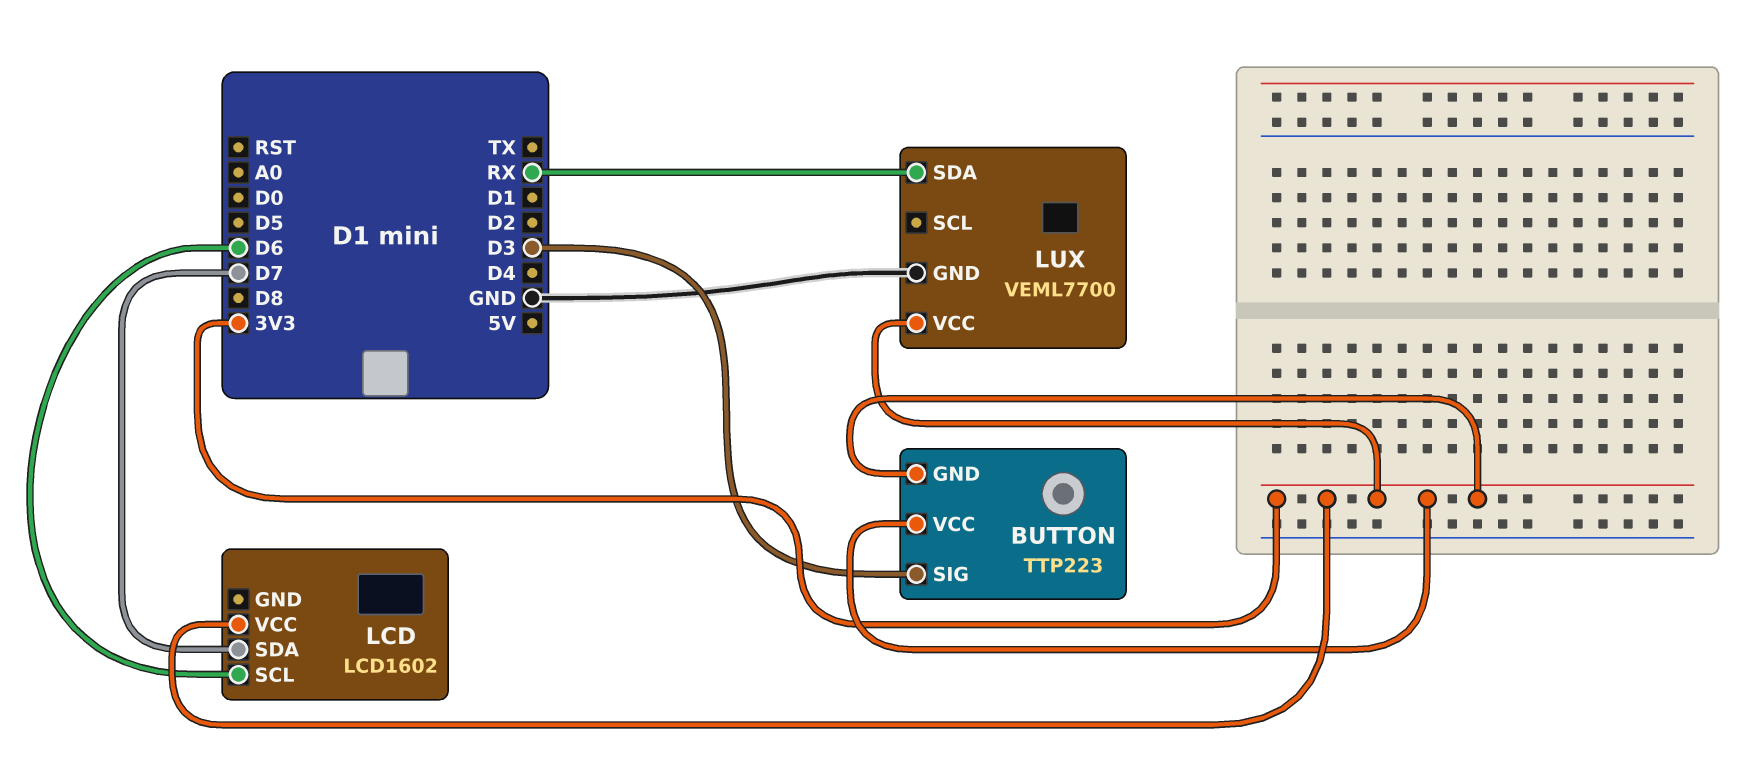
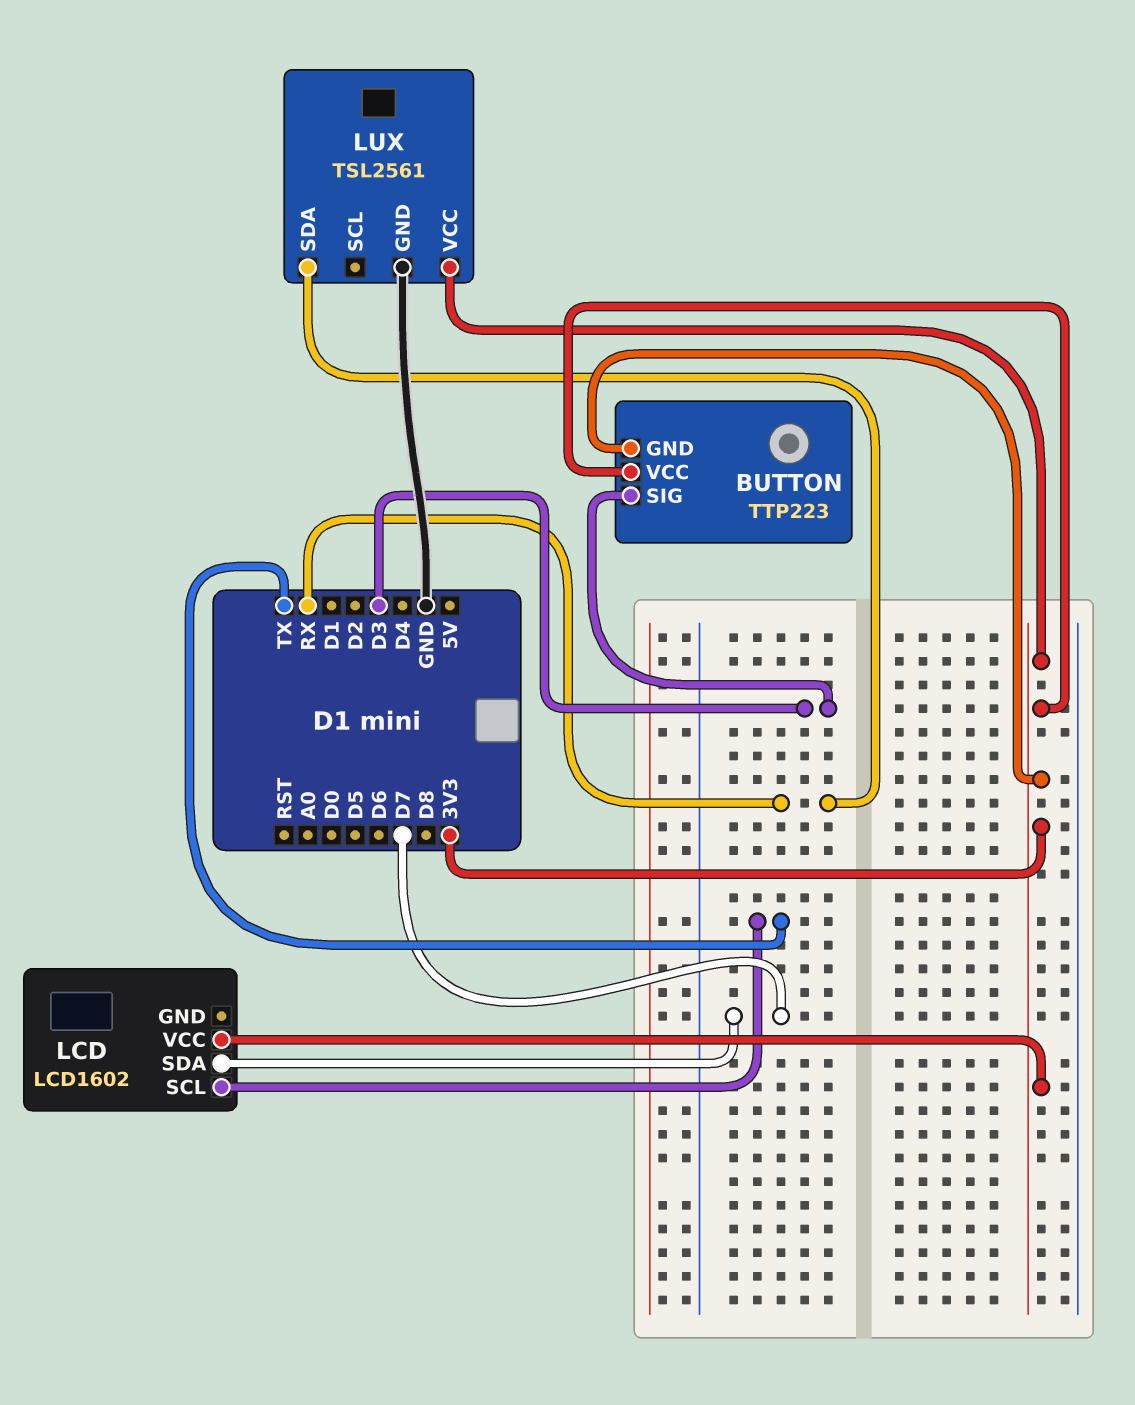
LCD pin SCL: D6 -> TX
LUX: VEML7700 -> TSL2561

